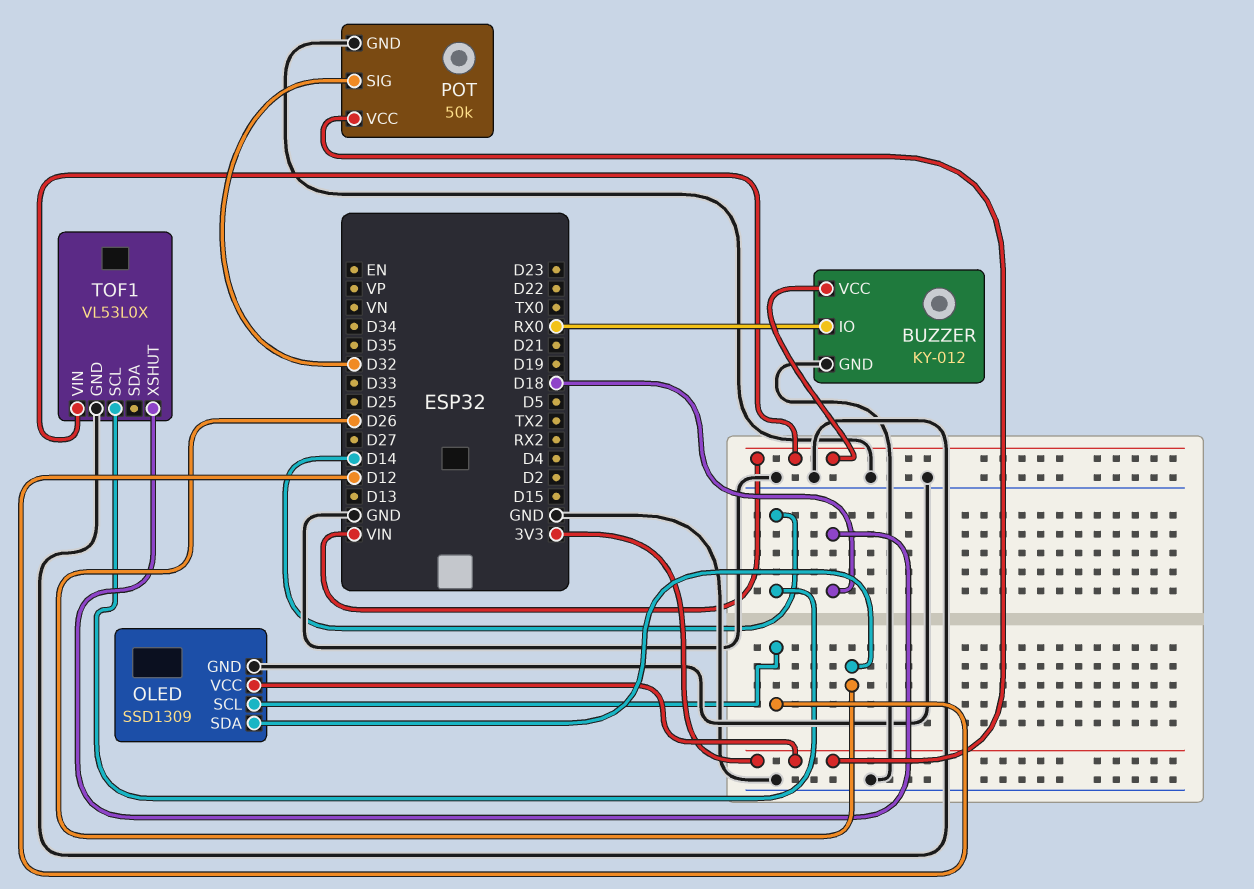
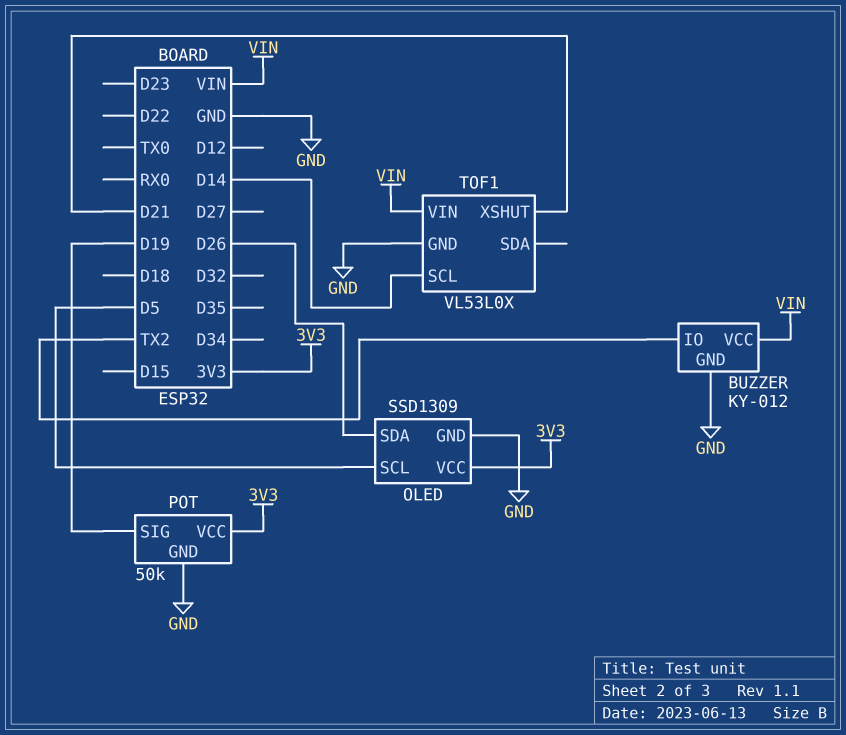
BUZZER pin IO: RX0 -> TX2
OLED pin SCL: D12 -> D5
POT pin SIG: D32 -> D19
TOF1 pin XSHUT: D18 -> D21

